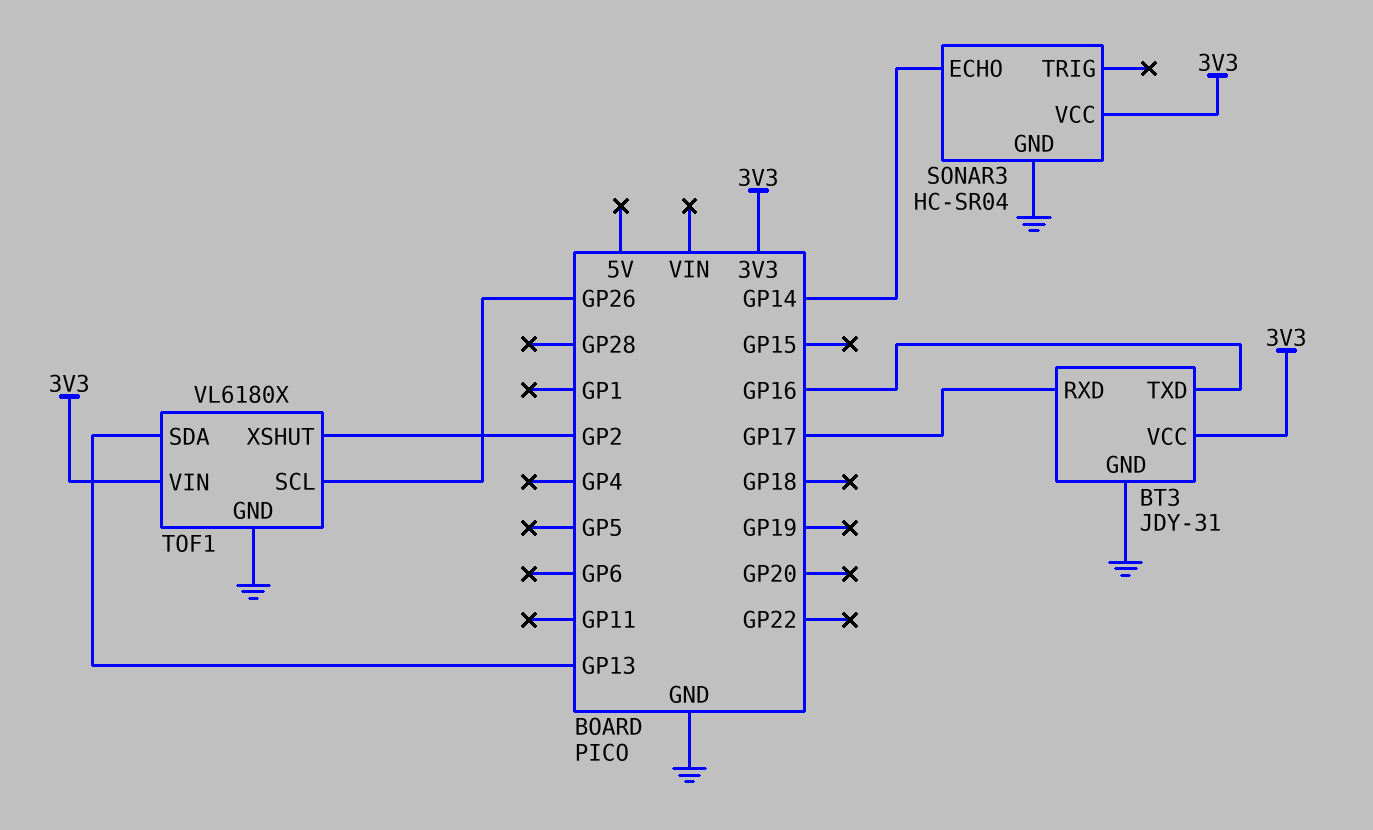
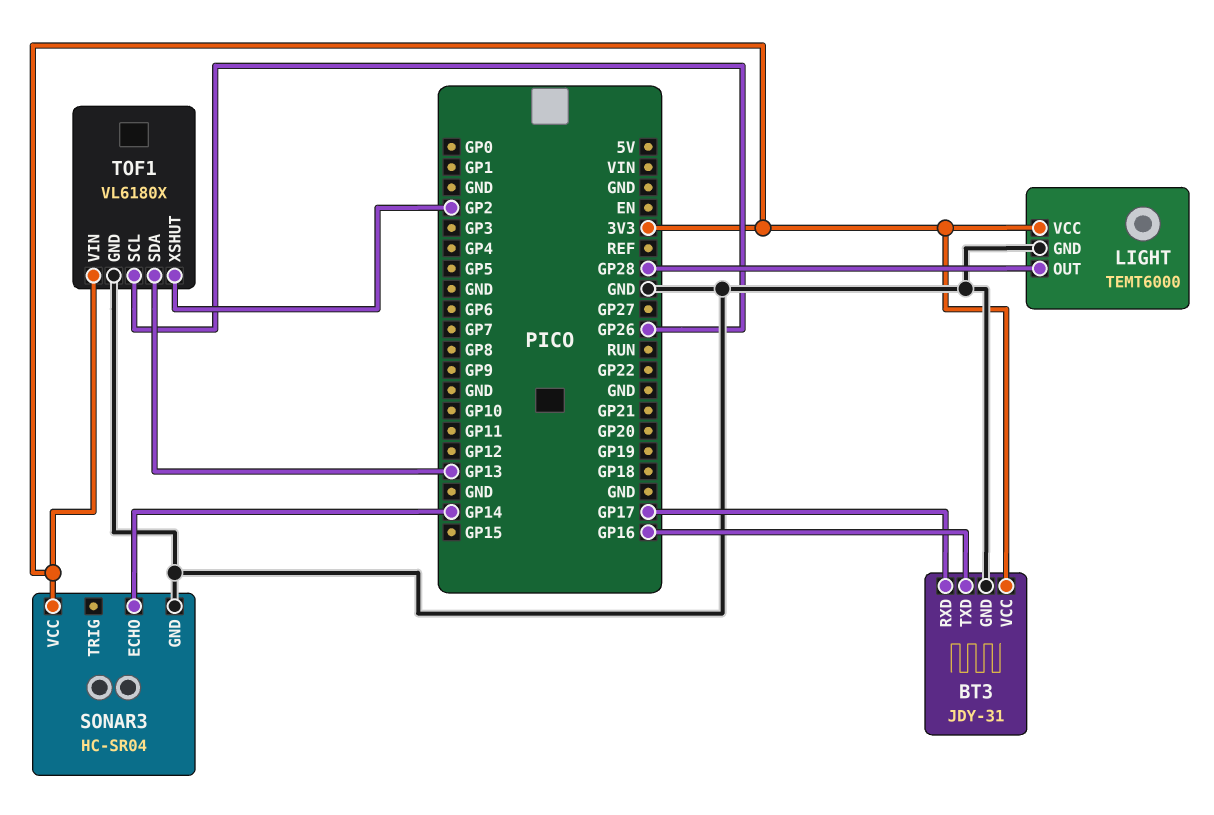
LIGHT: none -> TEMT6000
LIGHT pin GND: none -> GND
LIGHT pin OUT: none -> GP28
LIGHT pin VCC: none -> 3V3

